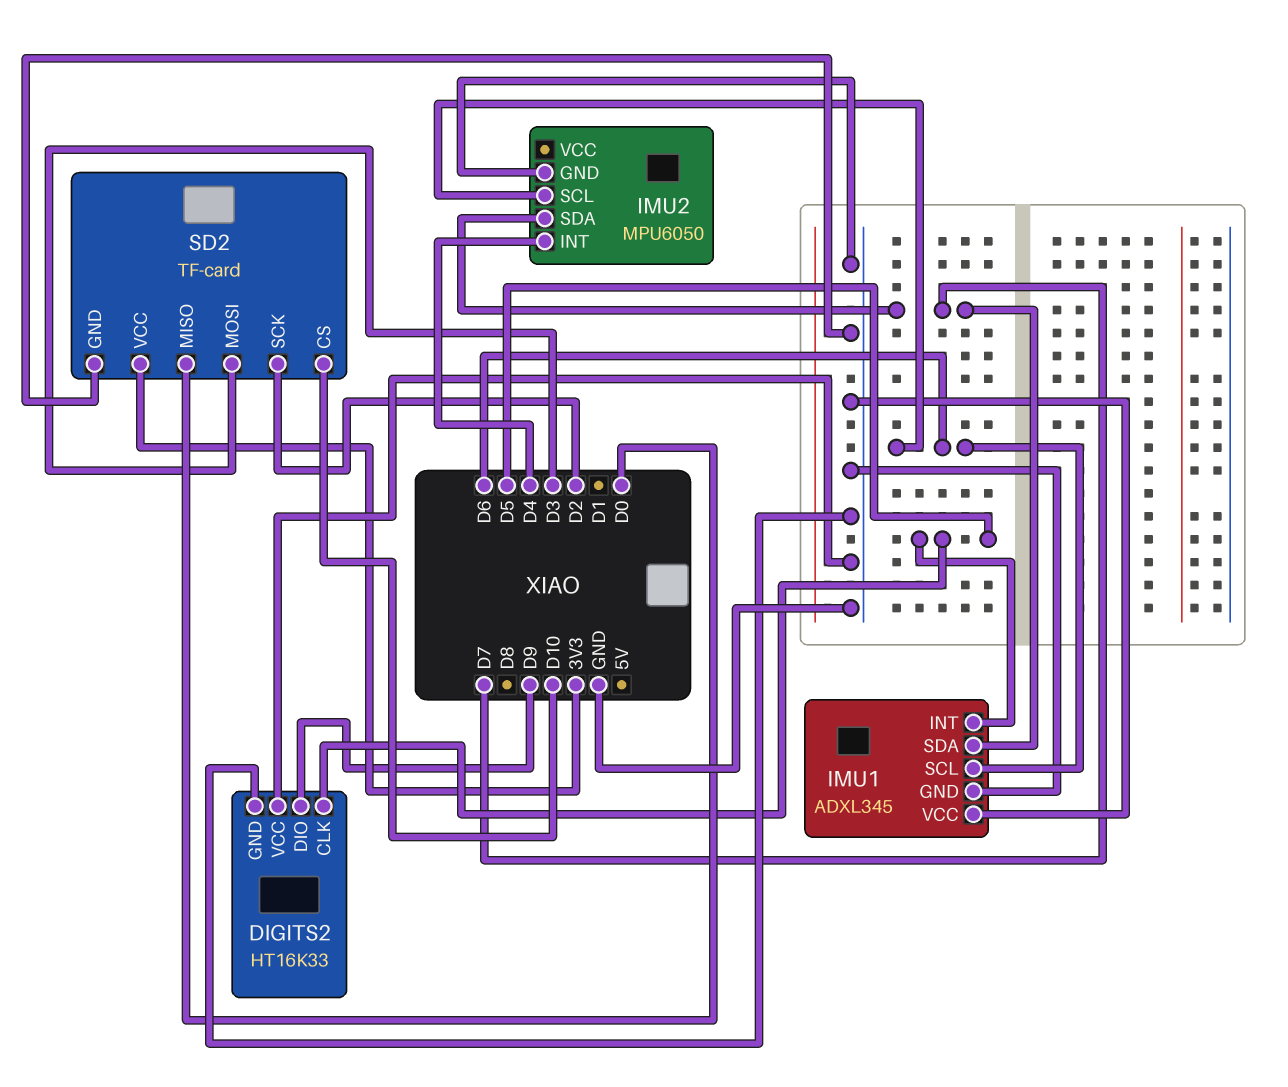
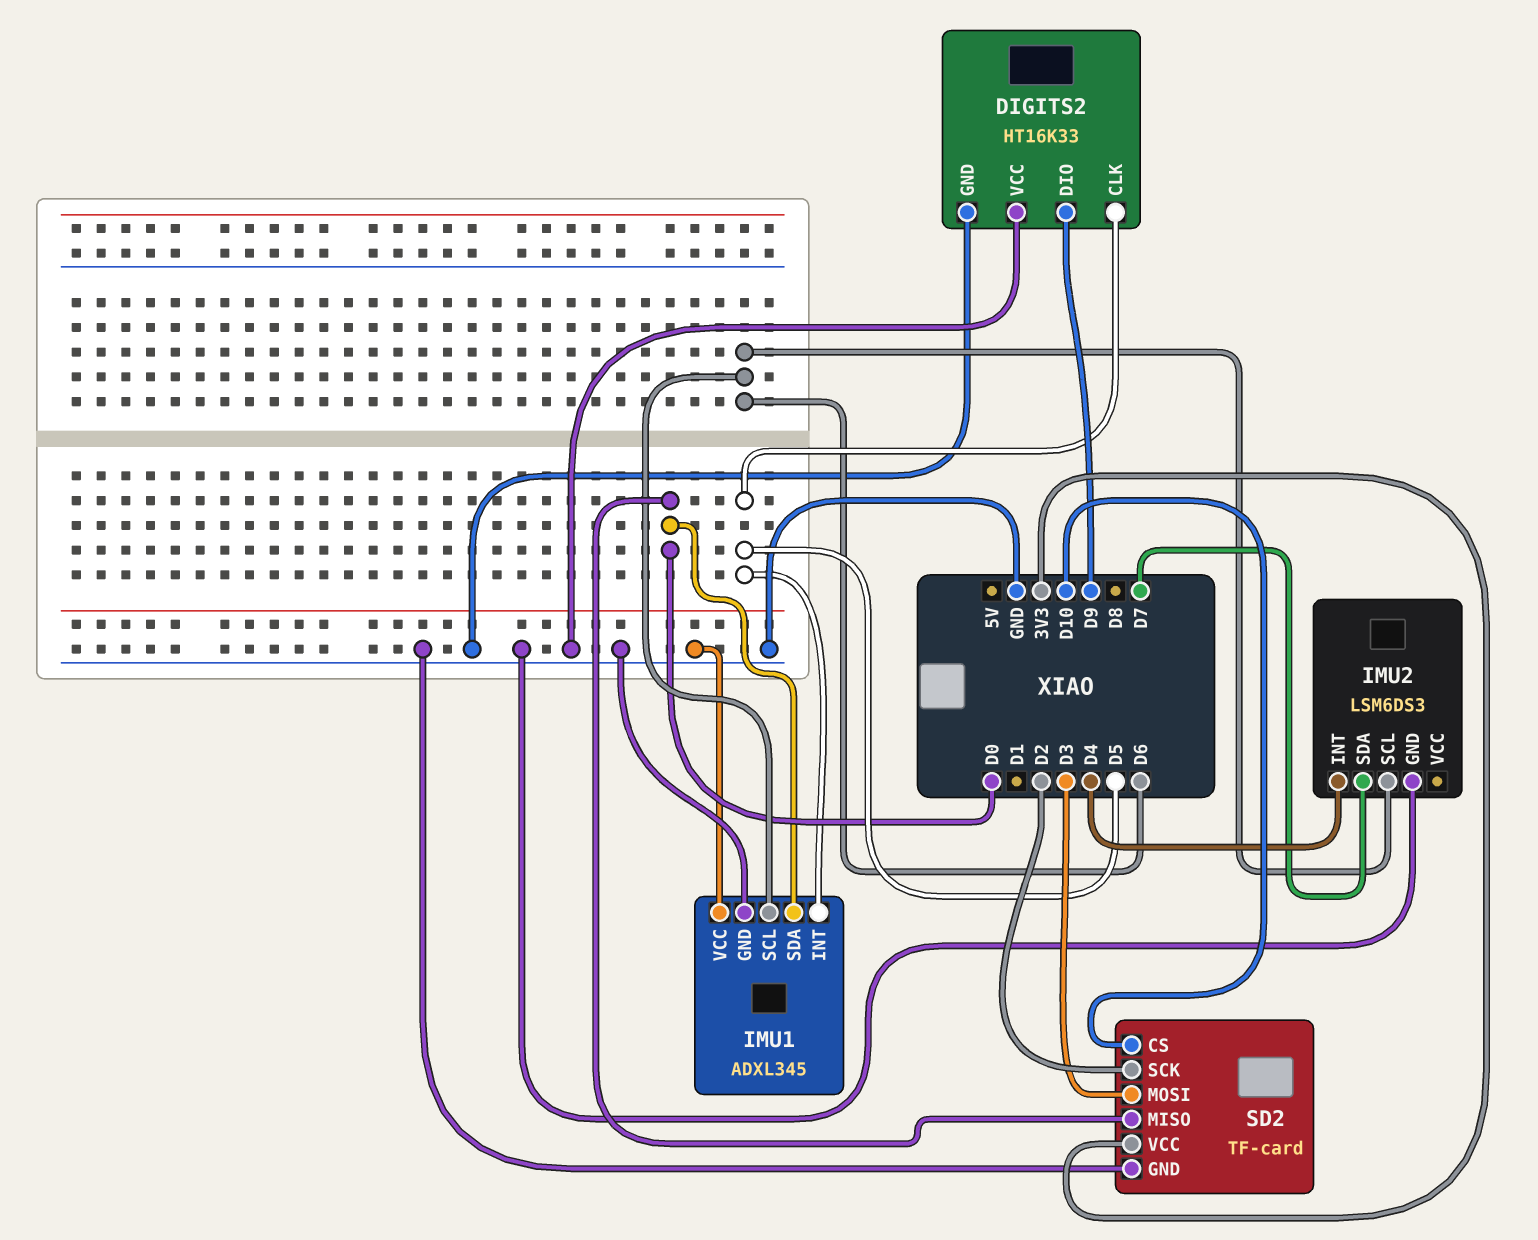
IMU1 pin SDA: D7 -> D0
IMU2: MPU6050 -> LSM6DS3

